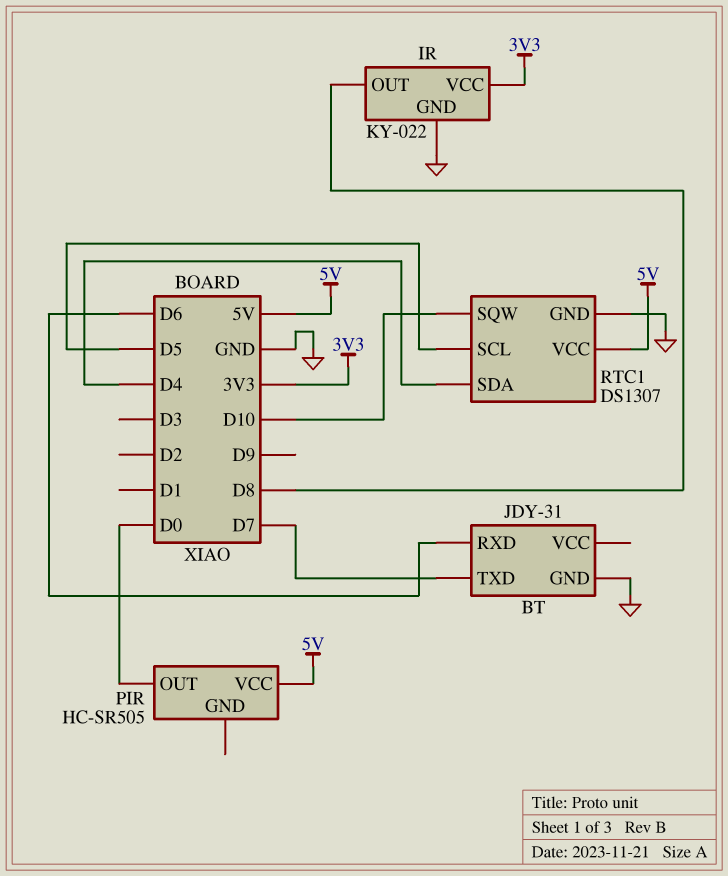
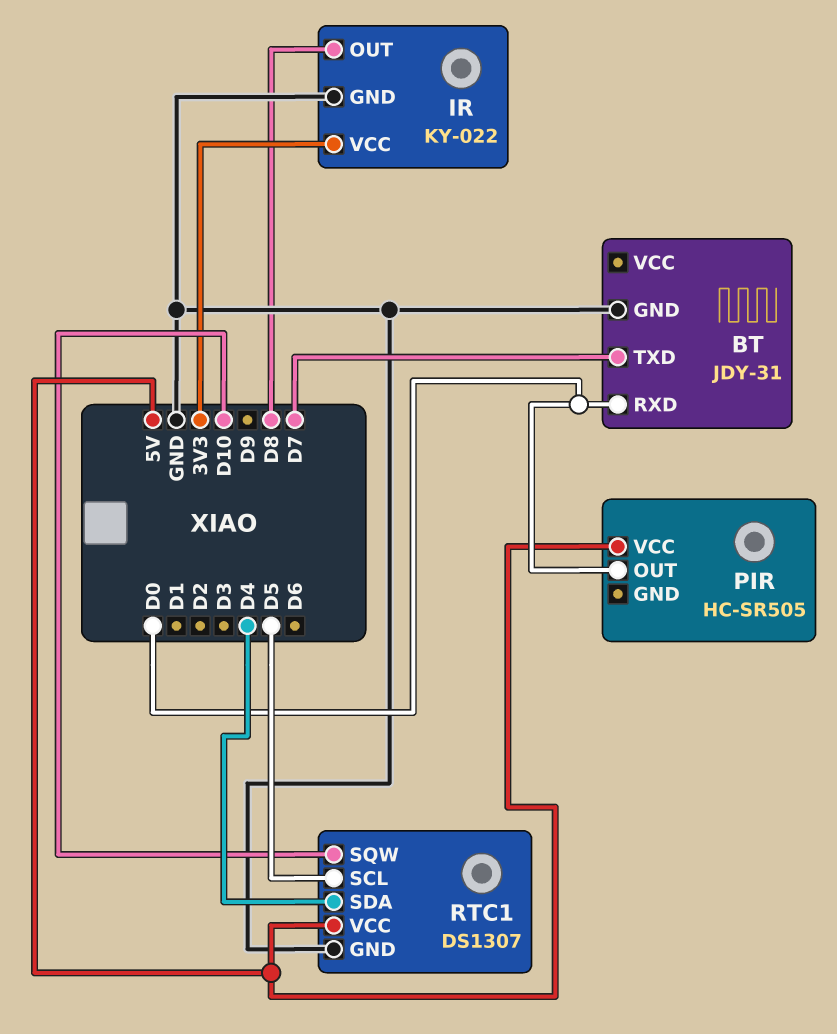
BT pin RXD: D6 -> D0

